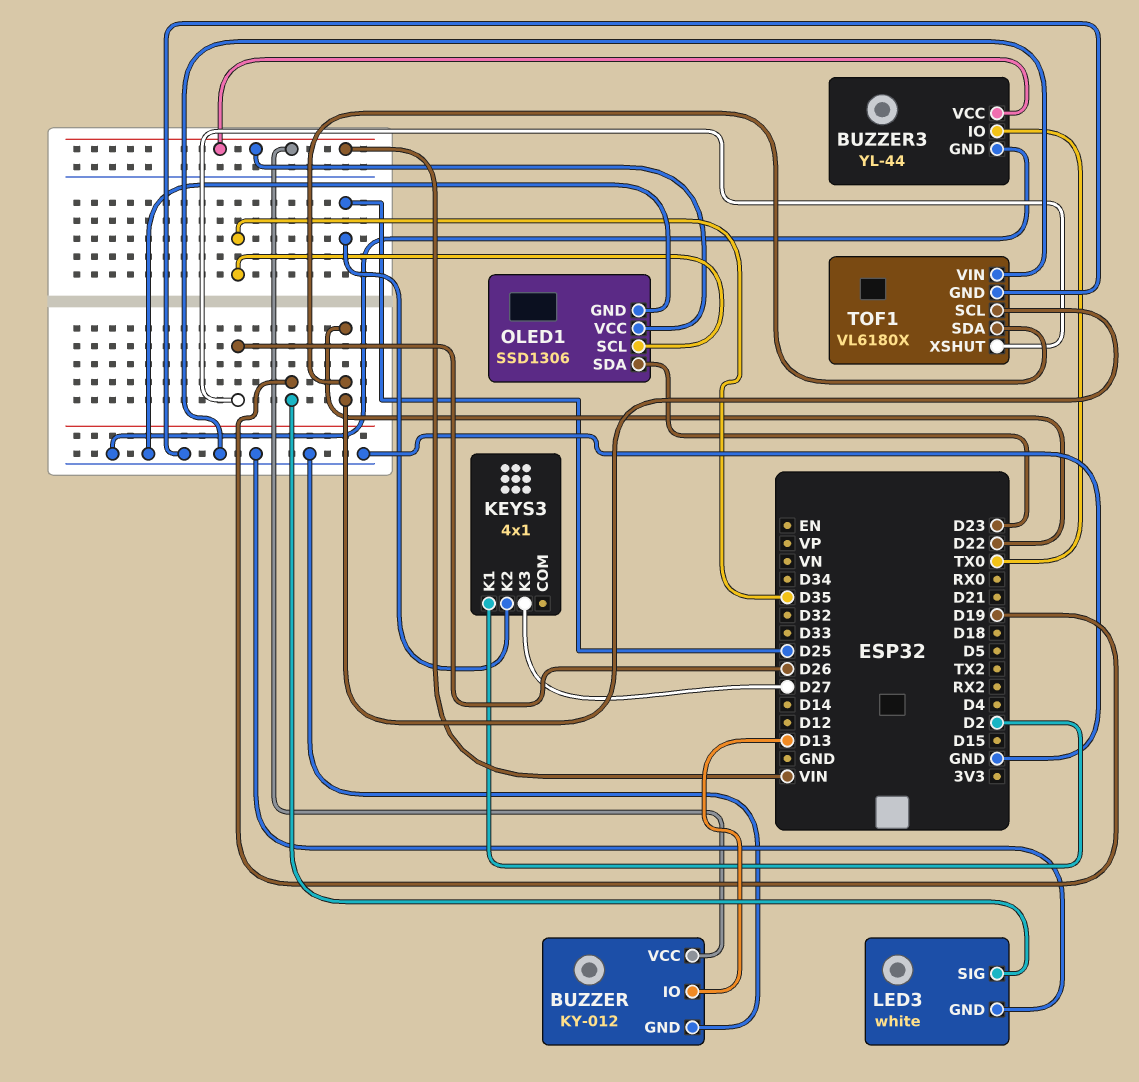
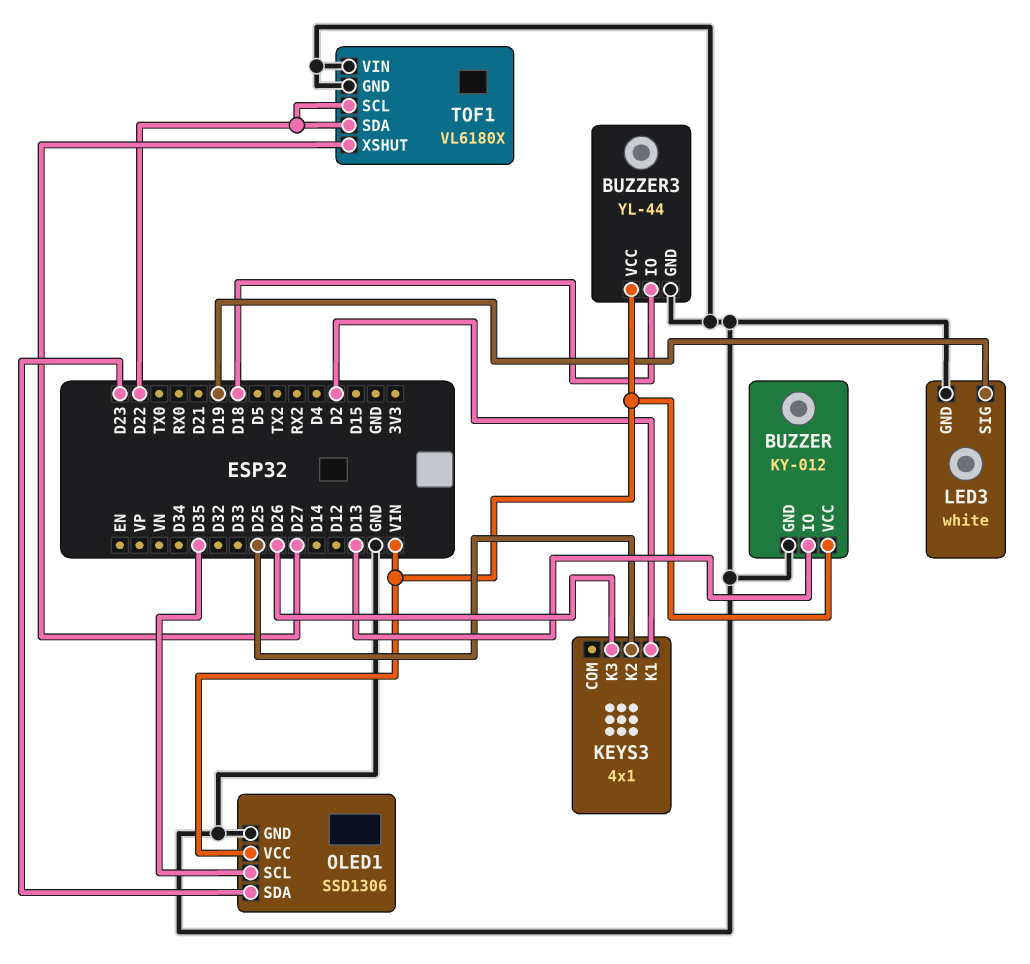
BUZZER3 pin IO: TX0 -> D18
KEYS3 pin K3: D27 -> D26
TOF1 pin XSHUT: D26 -> D27

